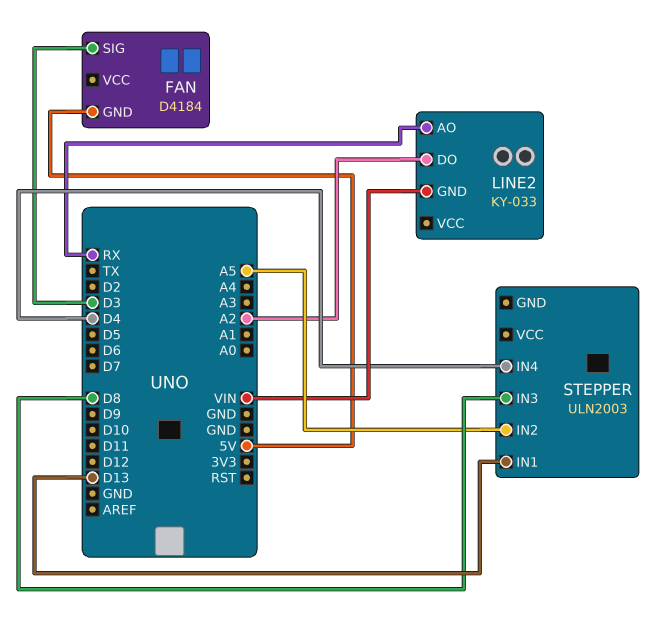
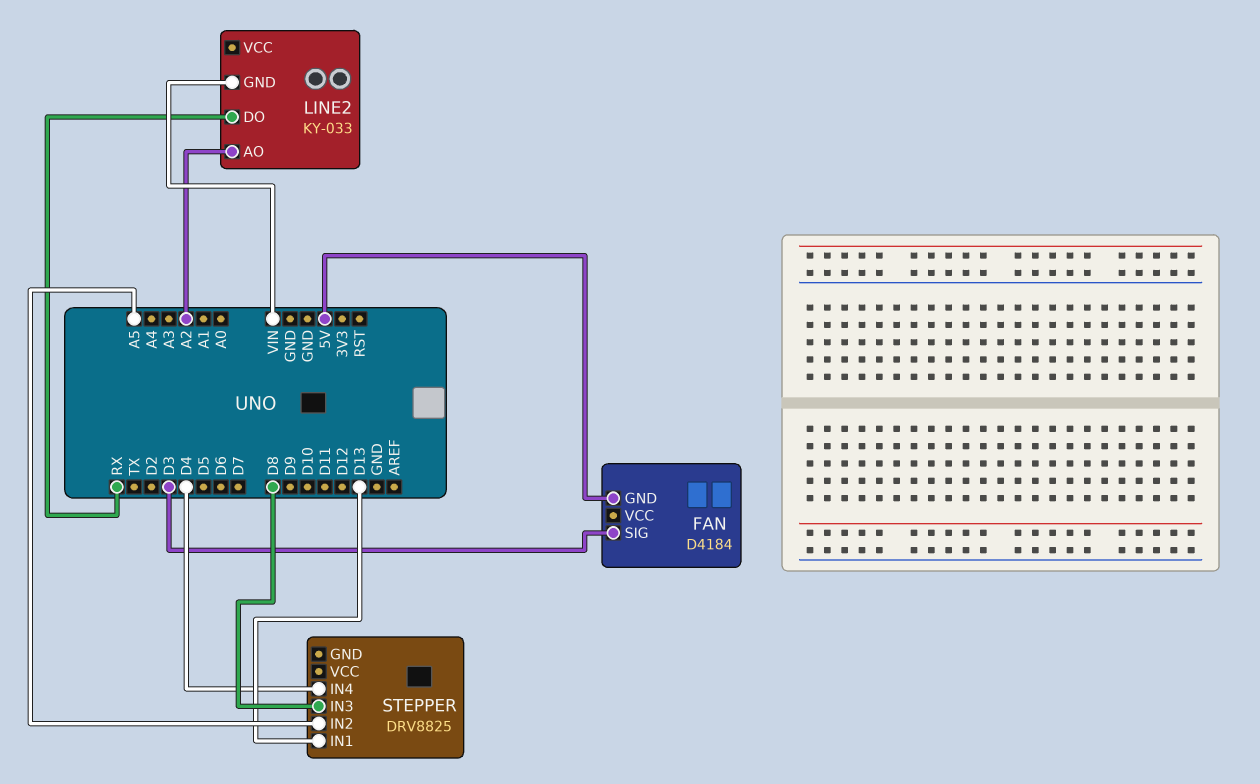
LINE2 pin AO: RX -> A2
LINE2 pin DO: A2 -> RX
STEPPER: ULN2003 -> DRV8825

